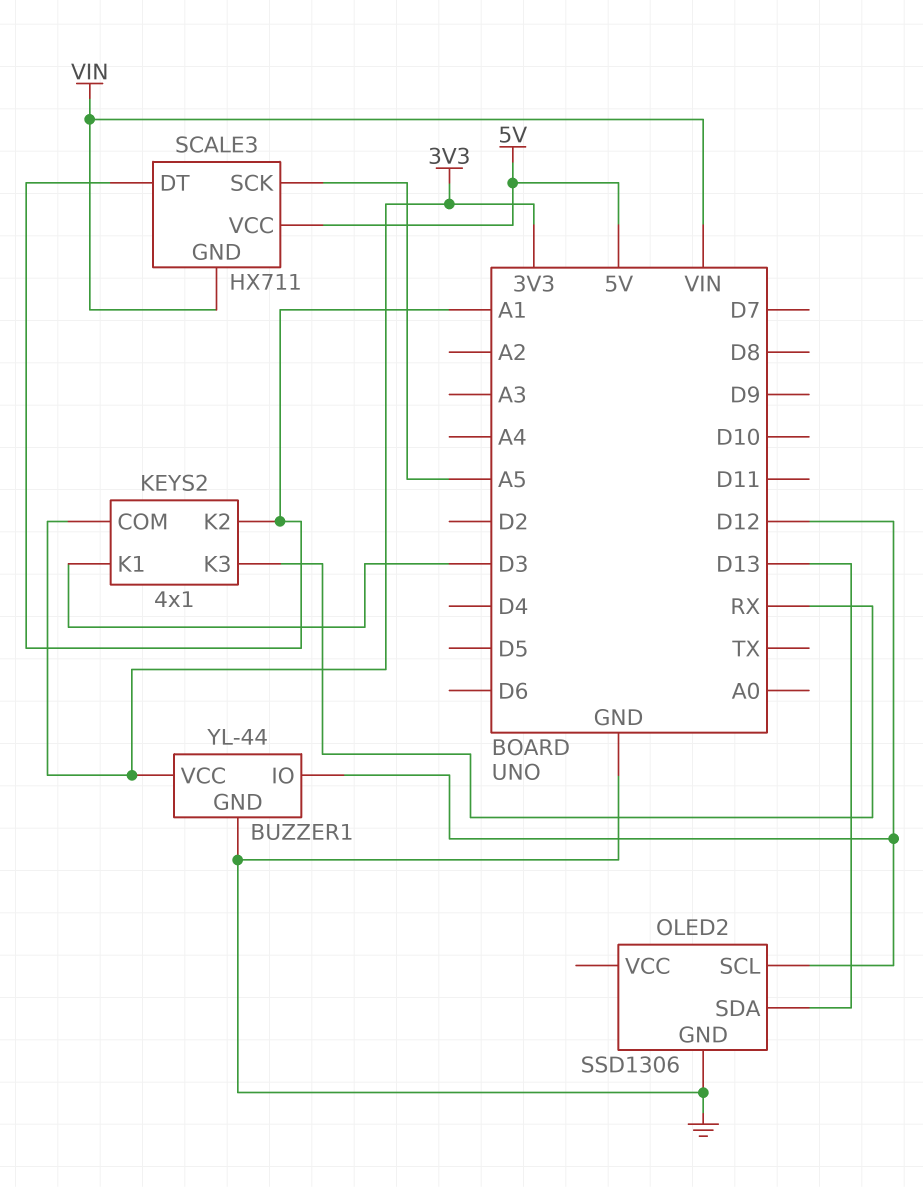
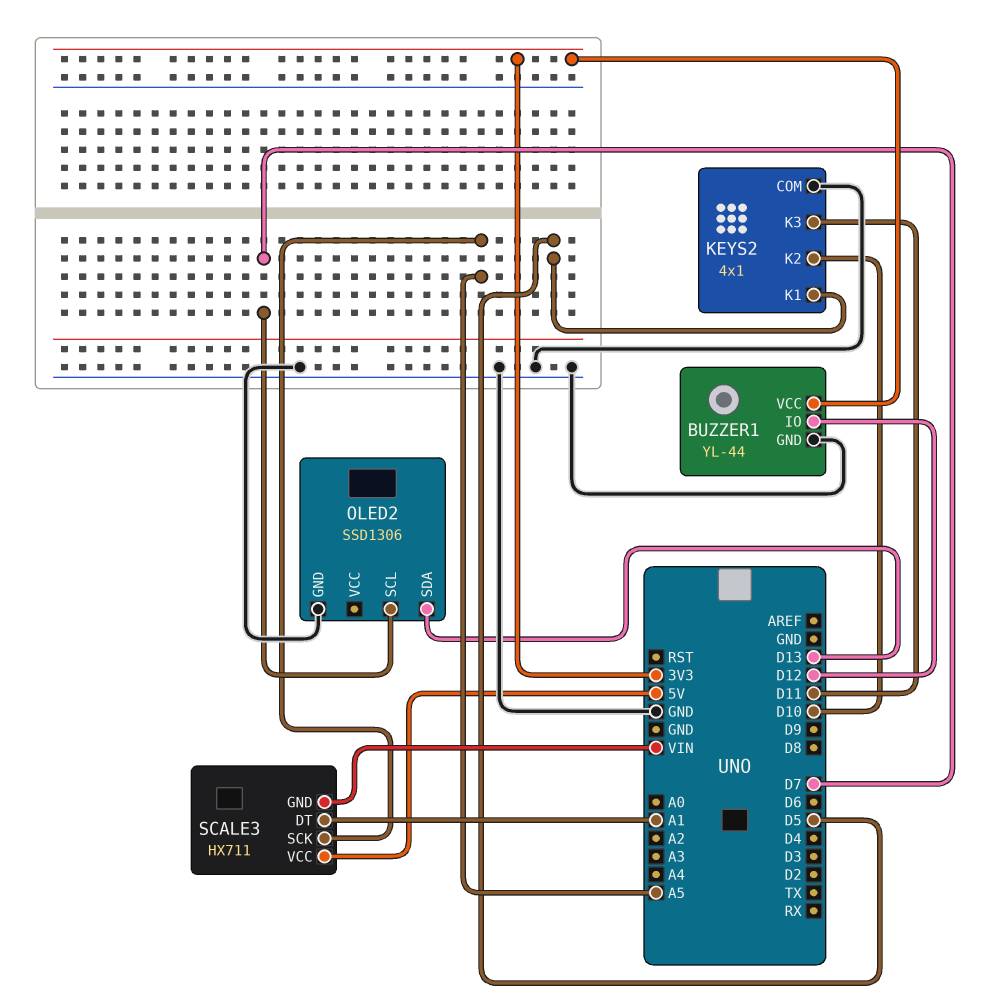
KEYS2 pin COM: 3V3 -> GND
KEYS2 pin K1: D3 -> D5
KEYS2 pin K2: A1 -> D10
KEYS2 pin K3: RX -> D11
OLED2 pin SCL: D12 -> D7

